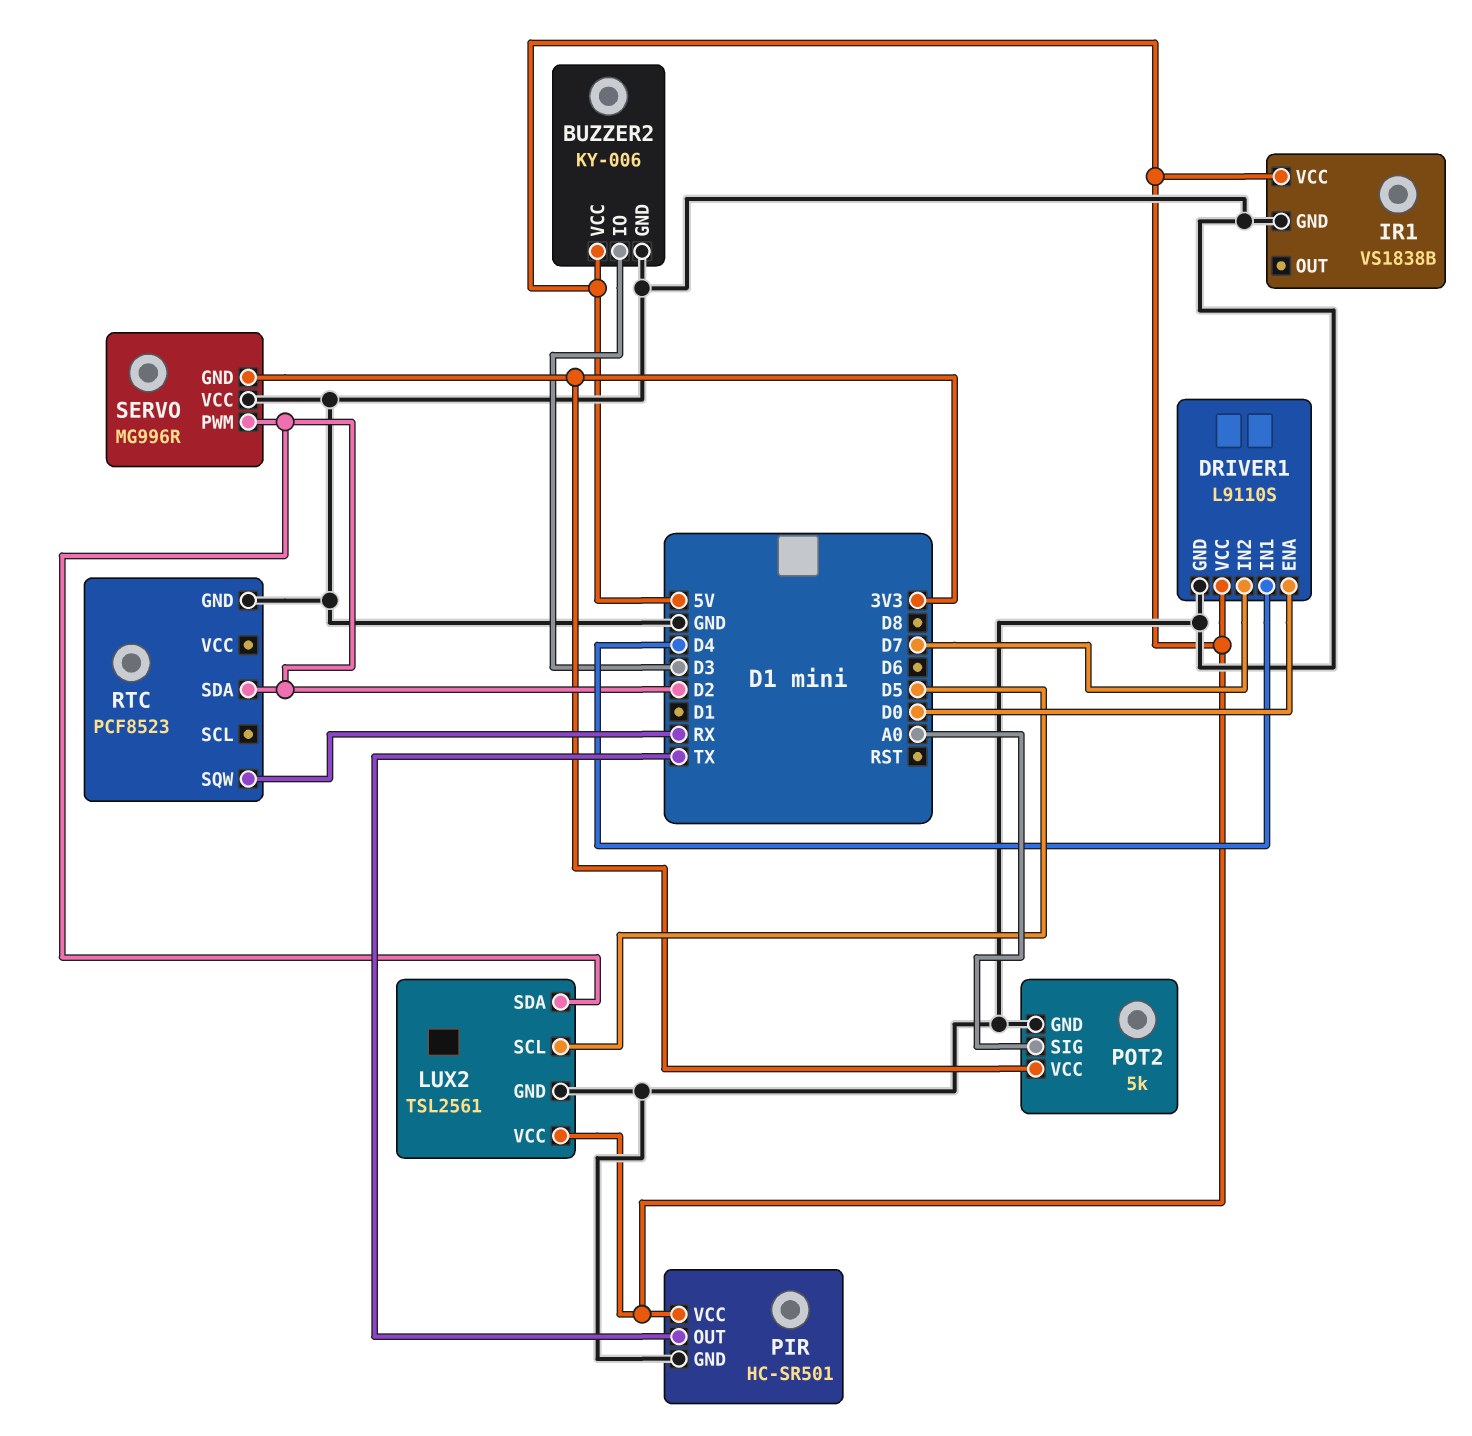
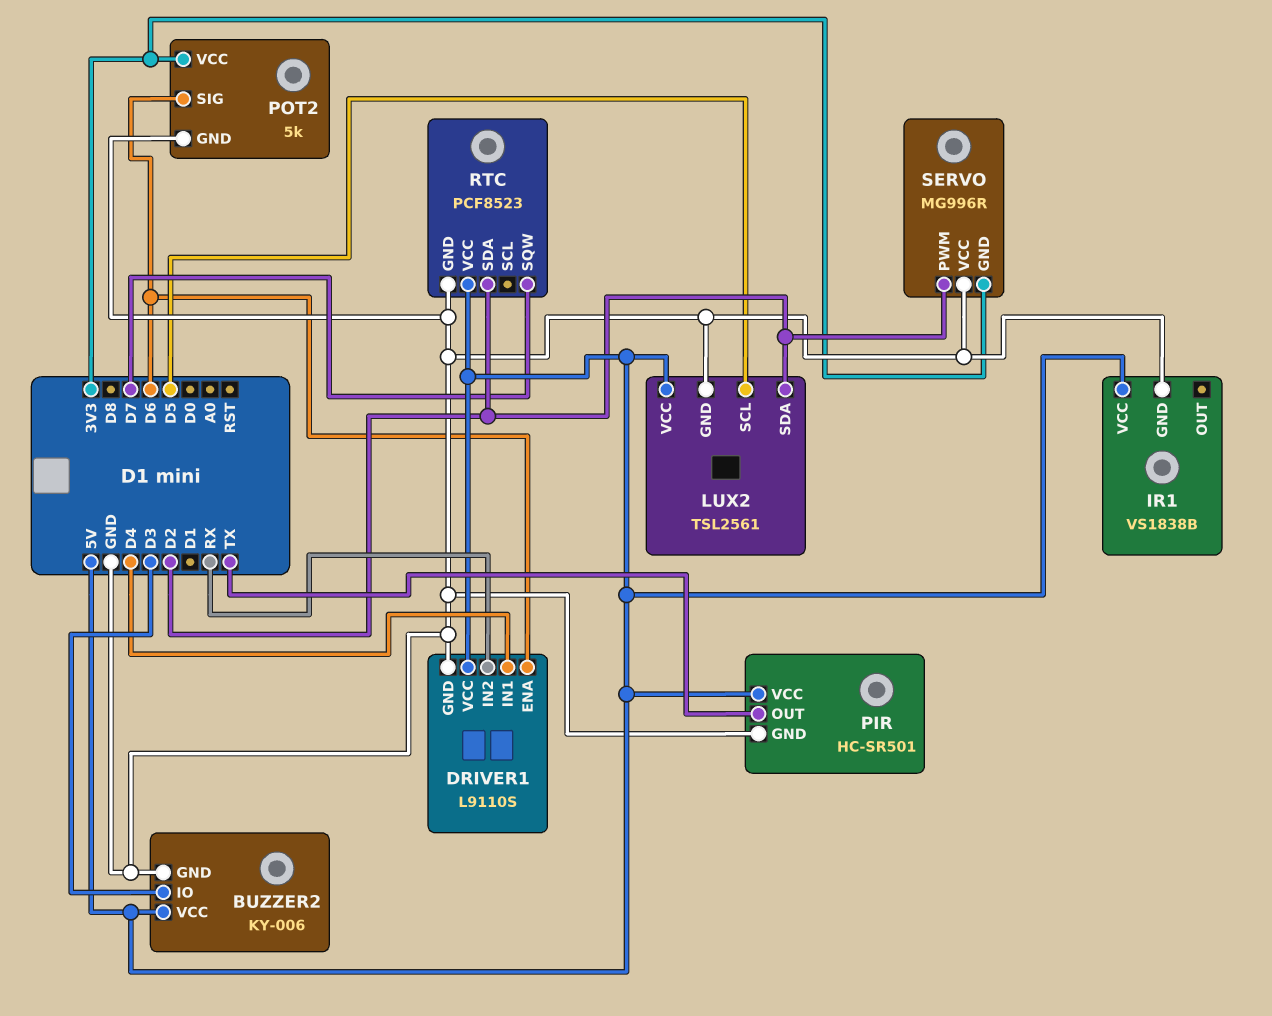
DRIVER1 pin ENA: D0 -> D6
DRIVER1 pin IN2: D7 -> RX
POT2 pin SIG: A0 -> D6
RTC pin SQW: RX -> D7
RTC pin VCC: none -> 5V

